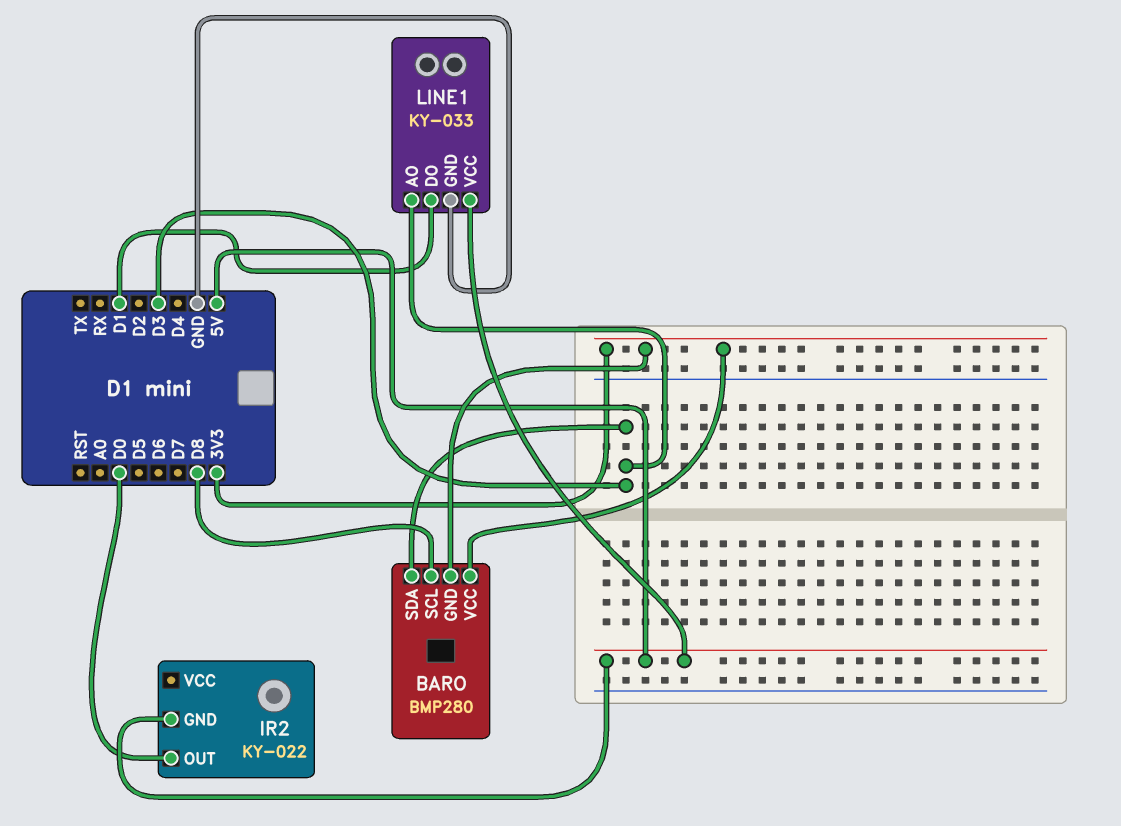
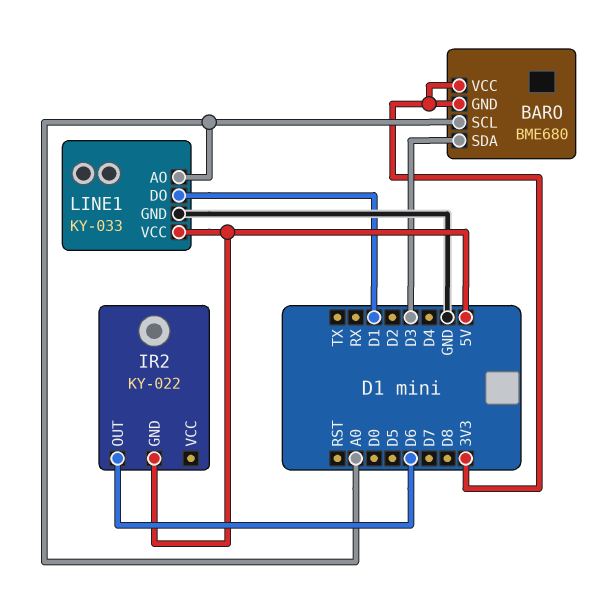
BARO: BMP280 -> BME680
BARO pin SCL: D8 -> A0
IR2 pin OUT: D0 -> D6
LINE1 pin AO: D3 -> A0

